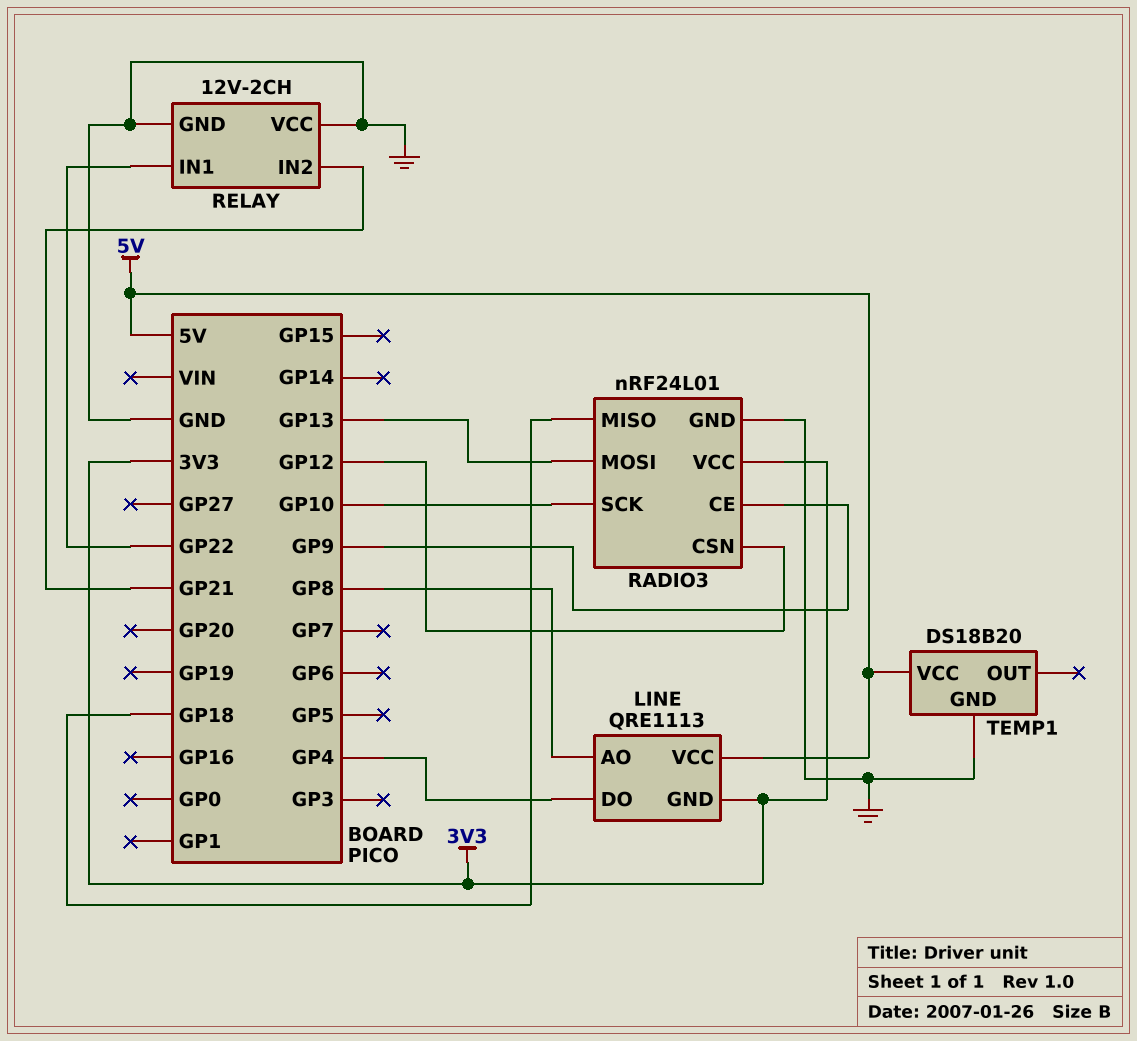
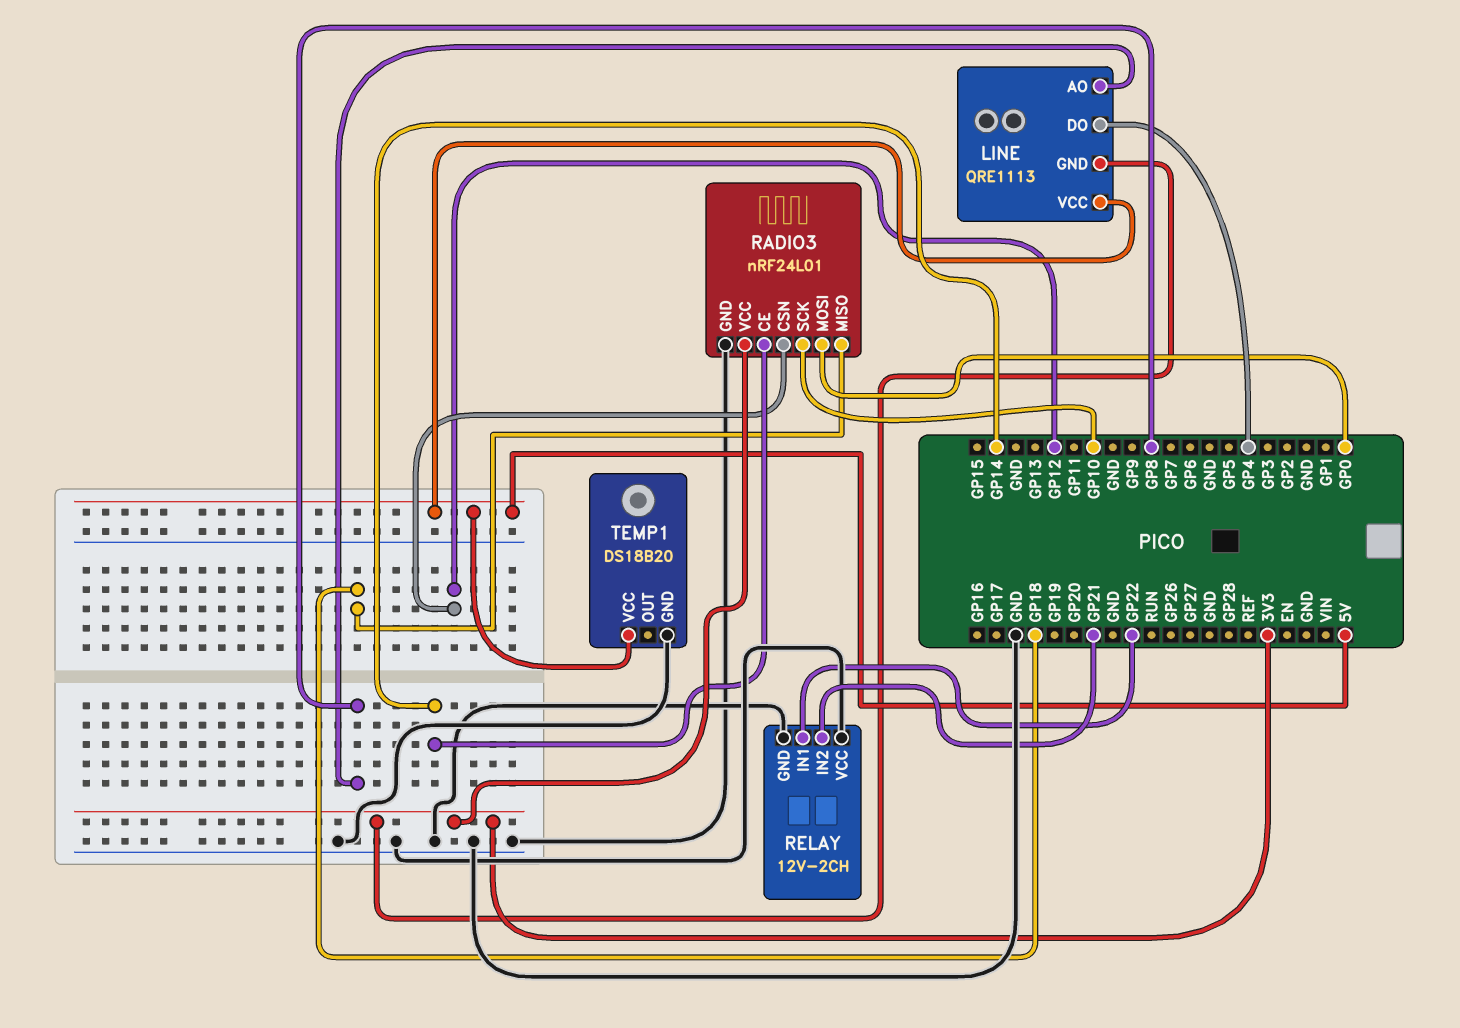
RADIO3 pin CE: GP9 -> GP14
RADIO3 pin MOSI: GP13 -> GP0

